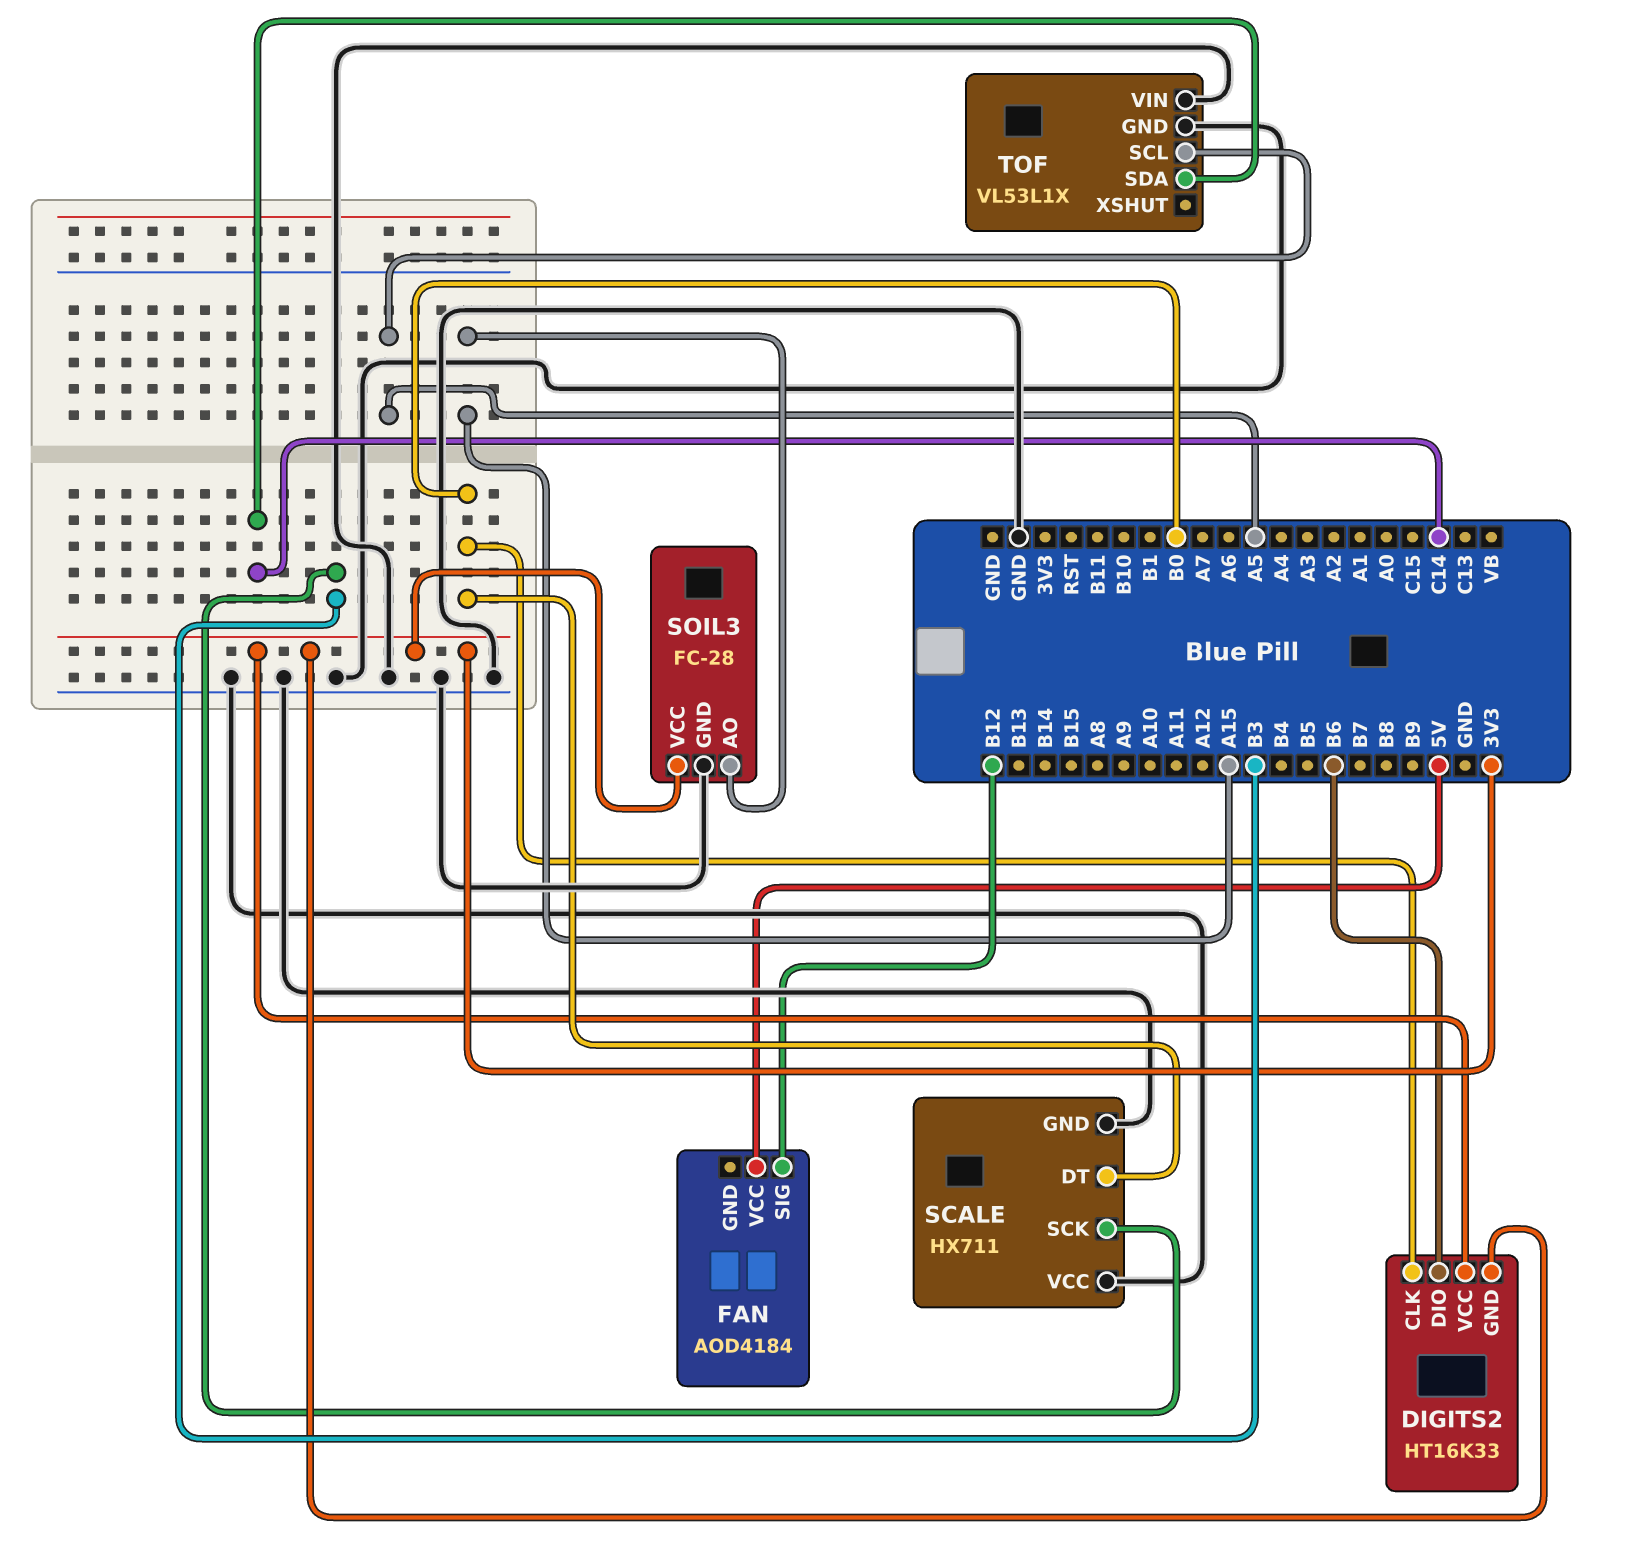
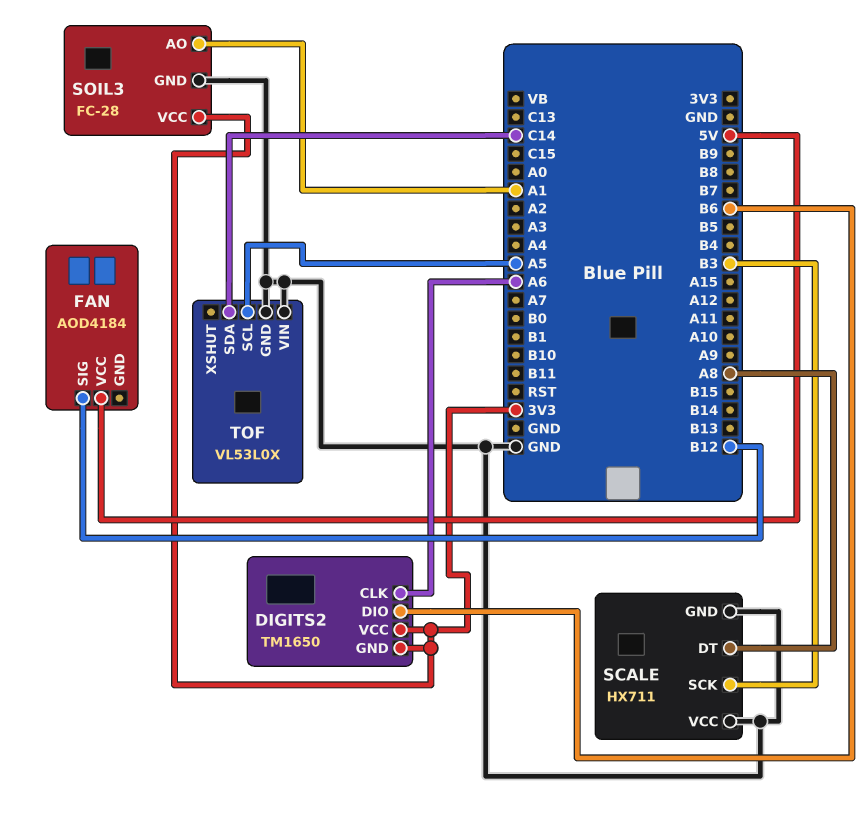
DIGITS2: HT16K33 -> TM1650
DIGITS2 pin CLK: B0 -> A6
SCALE pin DT: B0 -> A8
SOIL3 pin AO: A15 -> A1
TOF: VL53L1X -> VL53L0X

